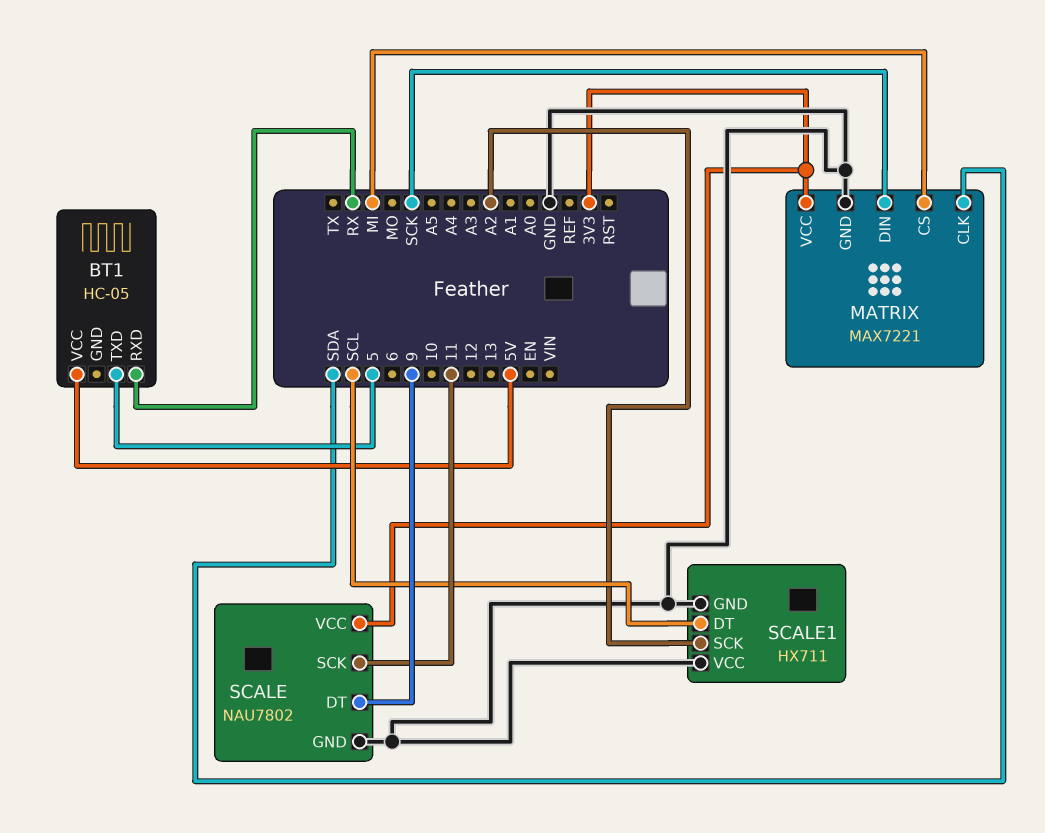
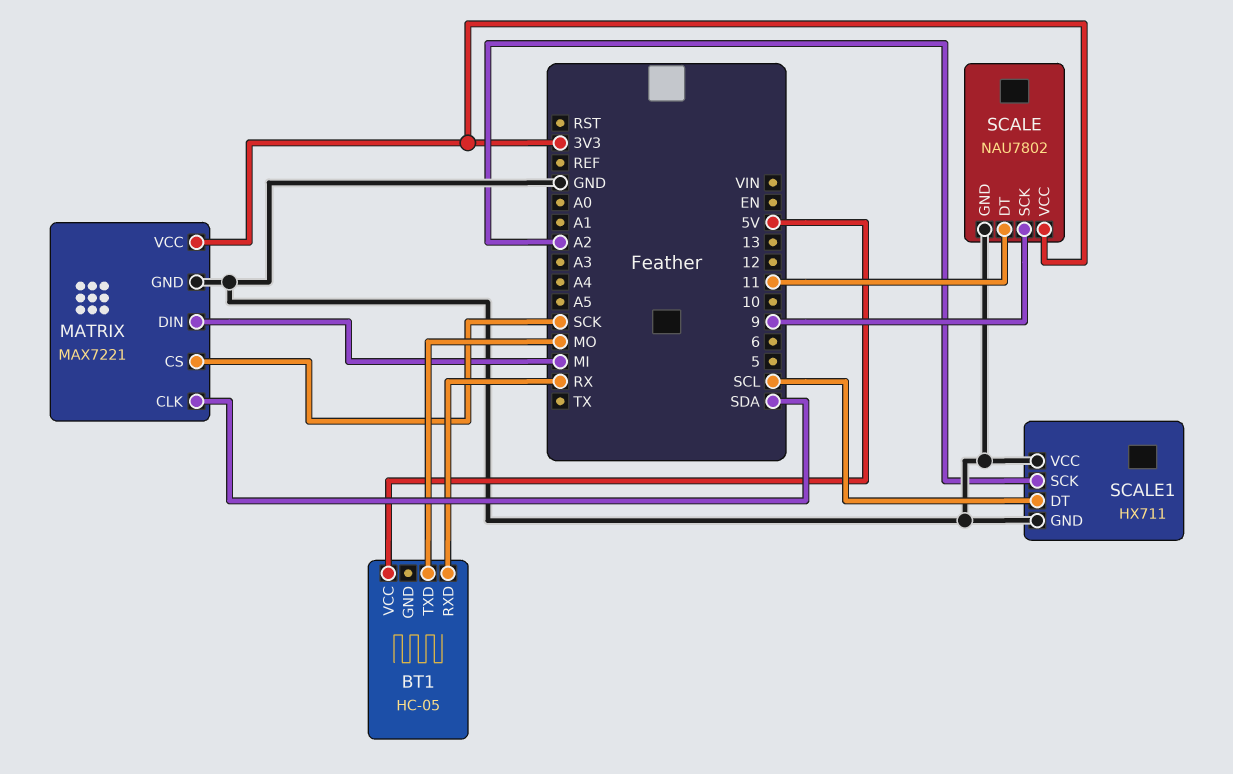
BT1 pin TXD: 5 -> MO
MATRIX pin CS: MI -> SCK
MATRIX pin DIN: SCK -> MI
SCALE pin DT: 9 -> 11
SCALE pin SCK: 11 -> 9

